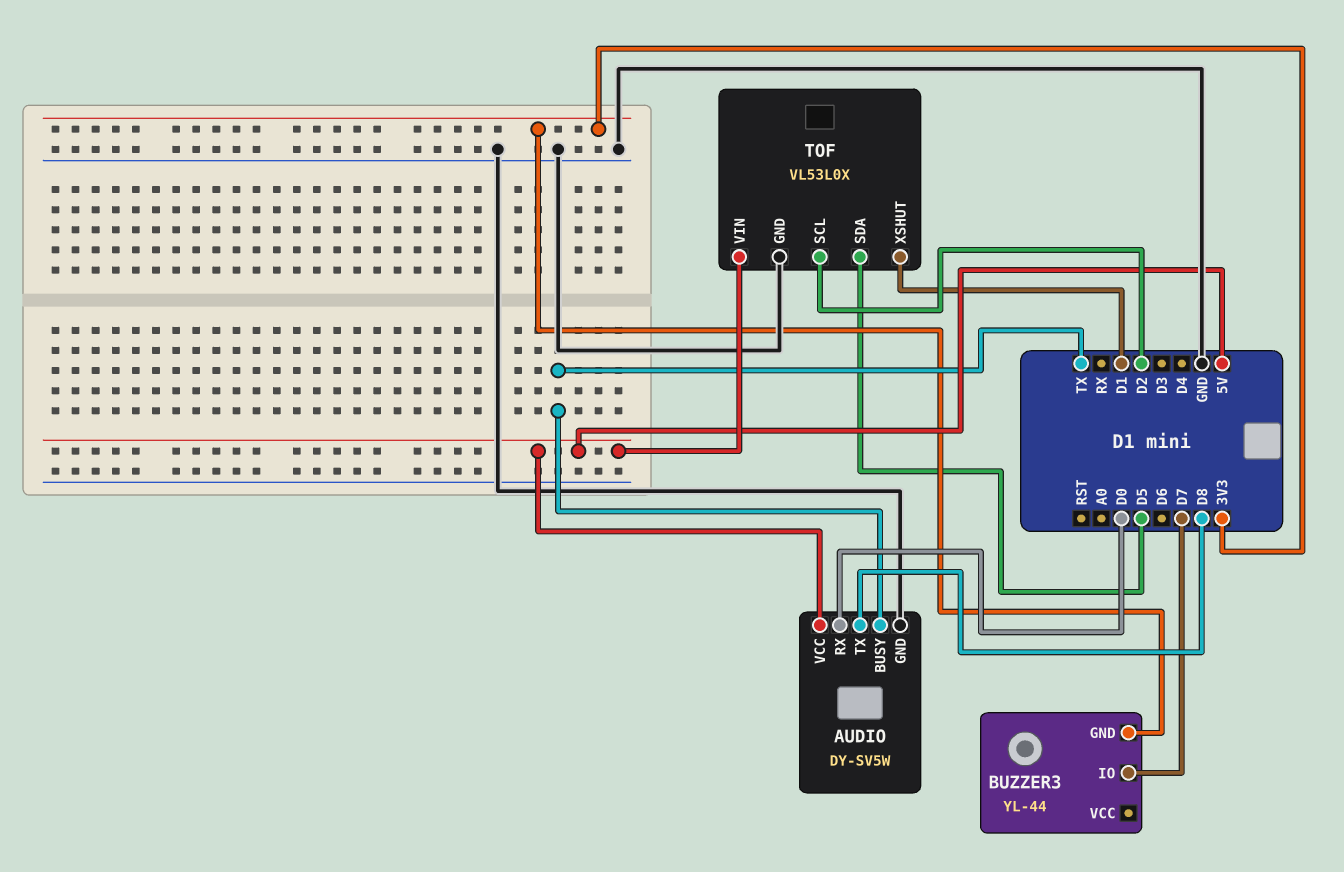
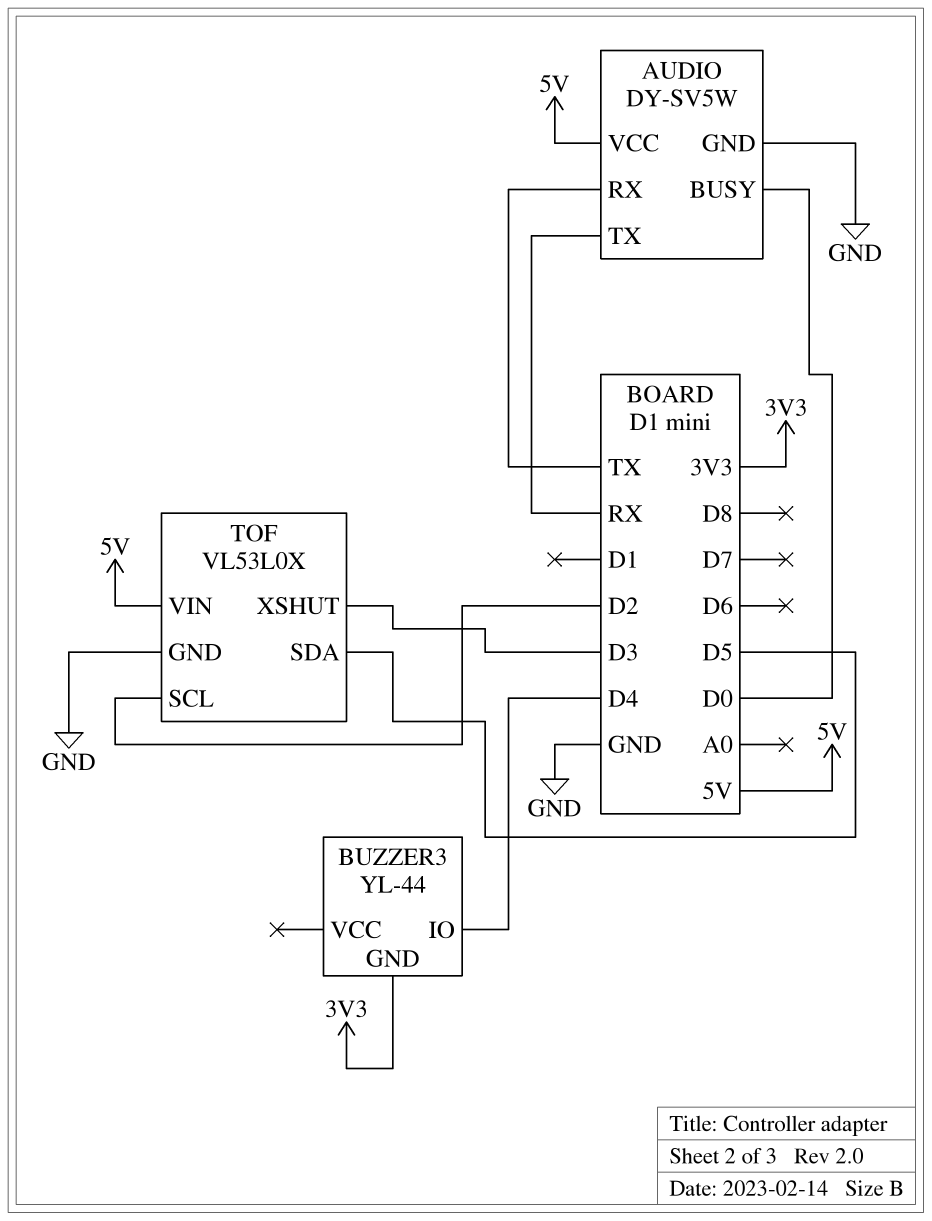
AUDIO pin BUSY: TX -> D0
AUDIO pin RX: D0 -> TX
AUDIO pin TX: D8 -> RX
BUZZER3 pin IO: D7 -> D4
TOF pin XSHUT: D1 -> D3

